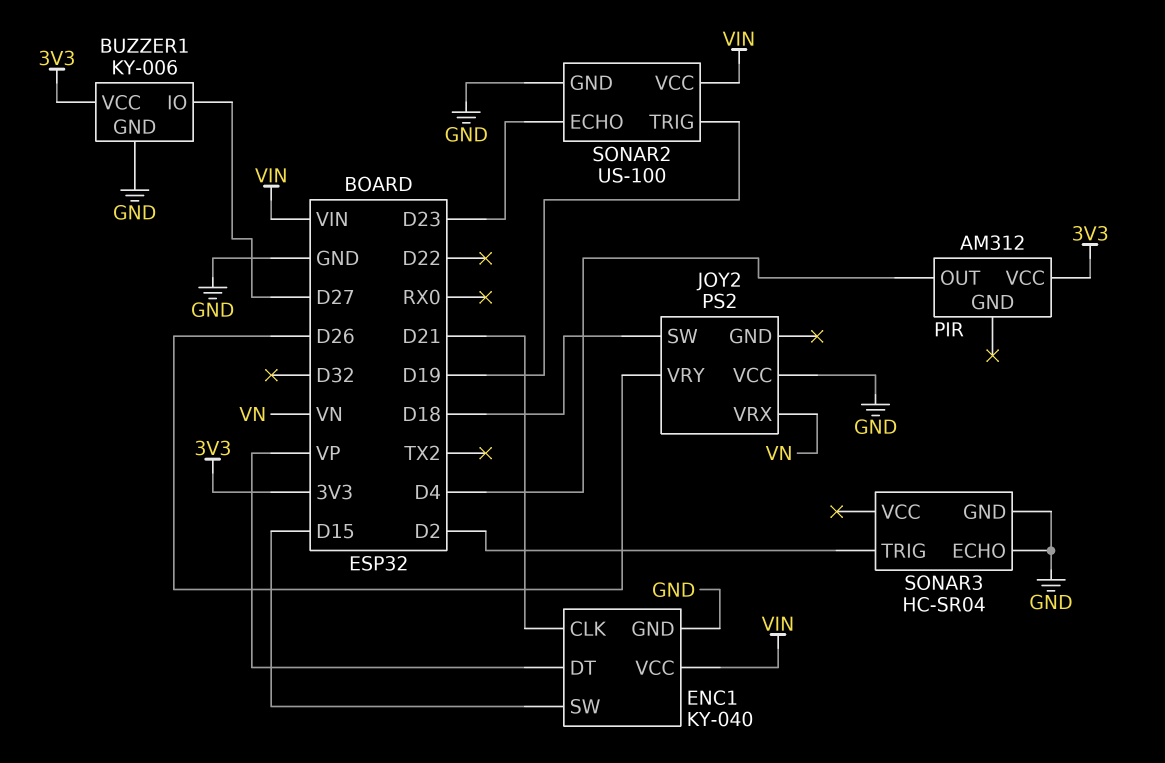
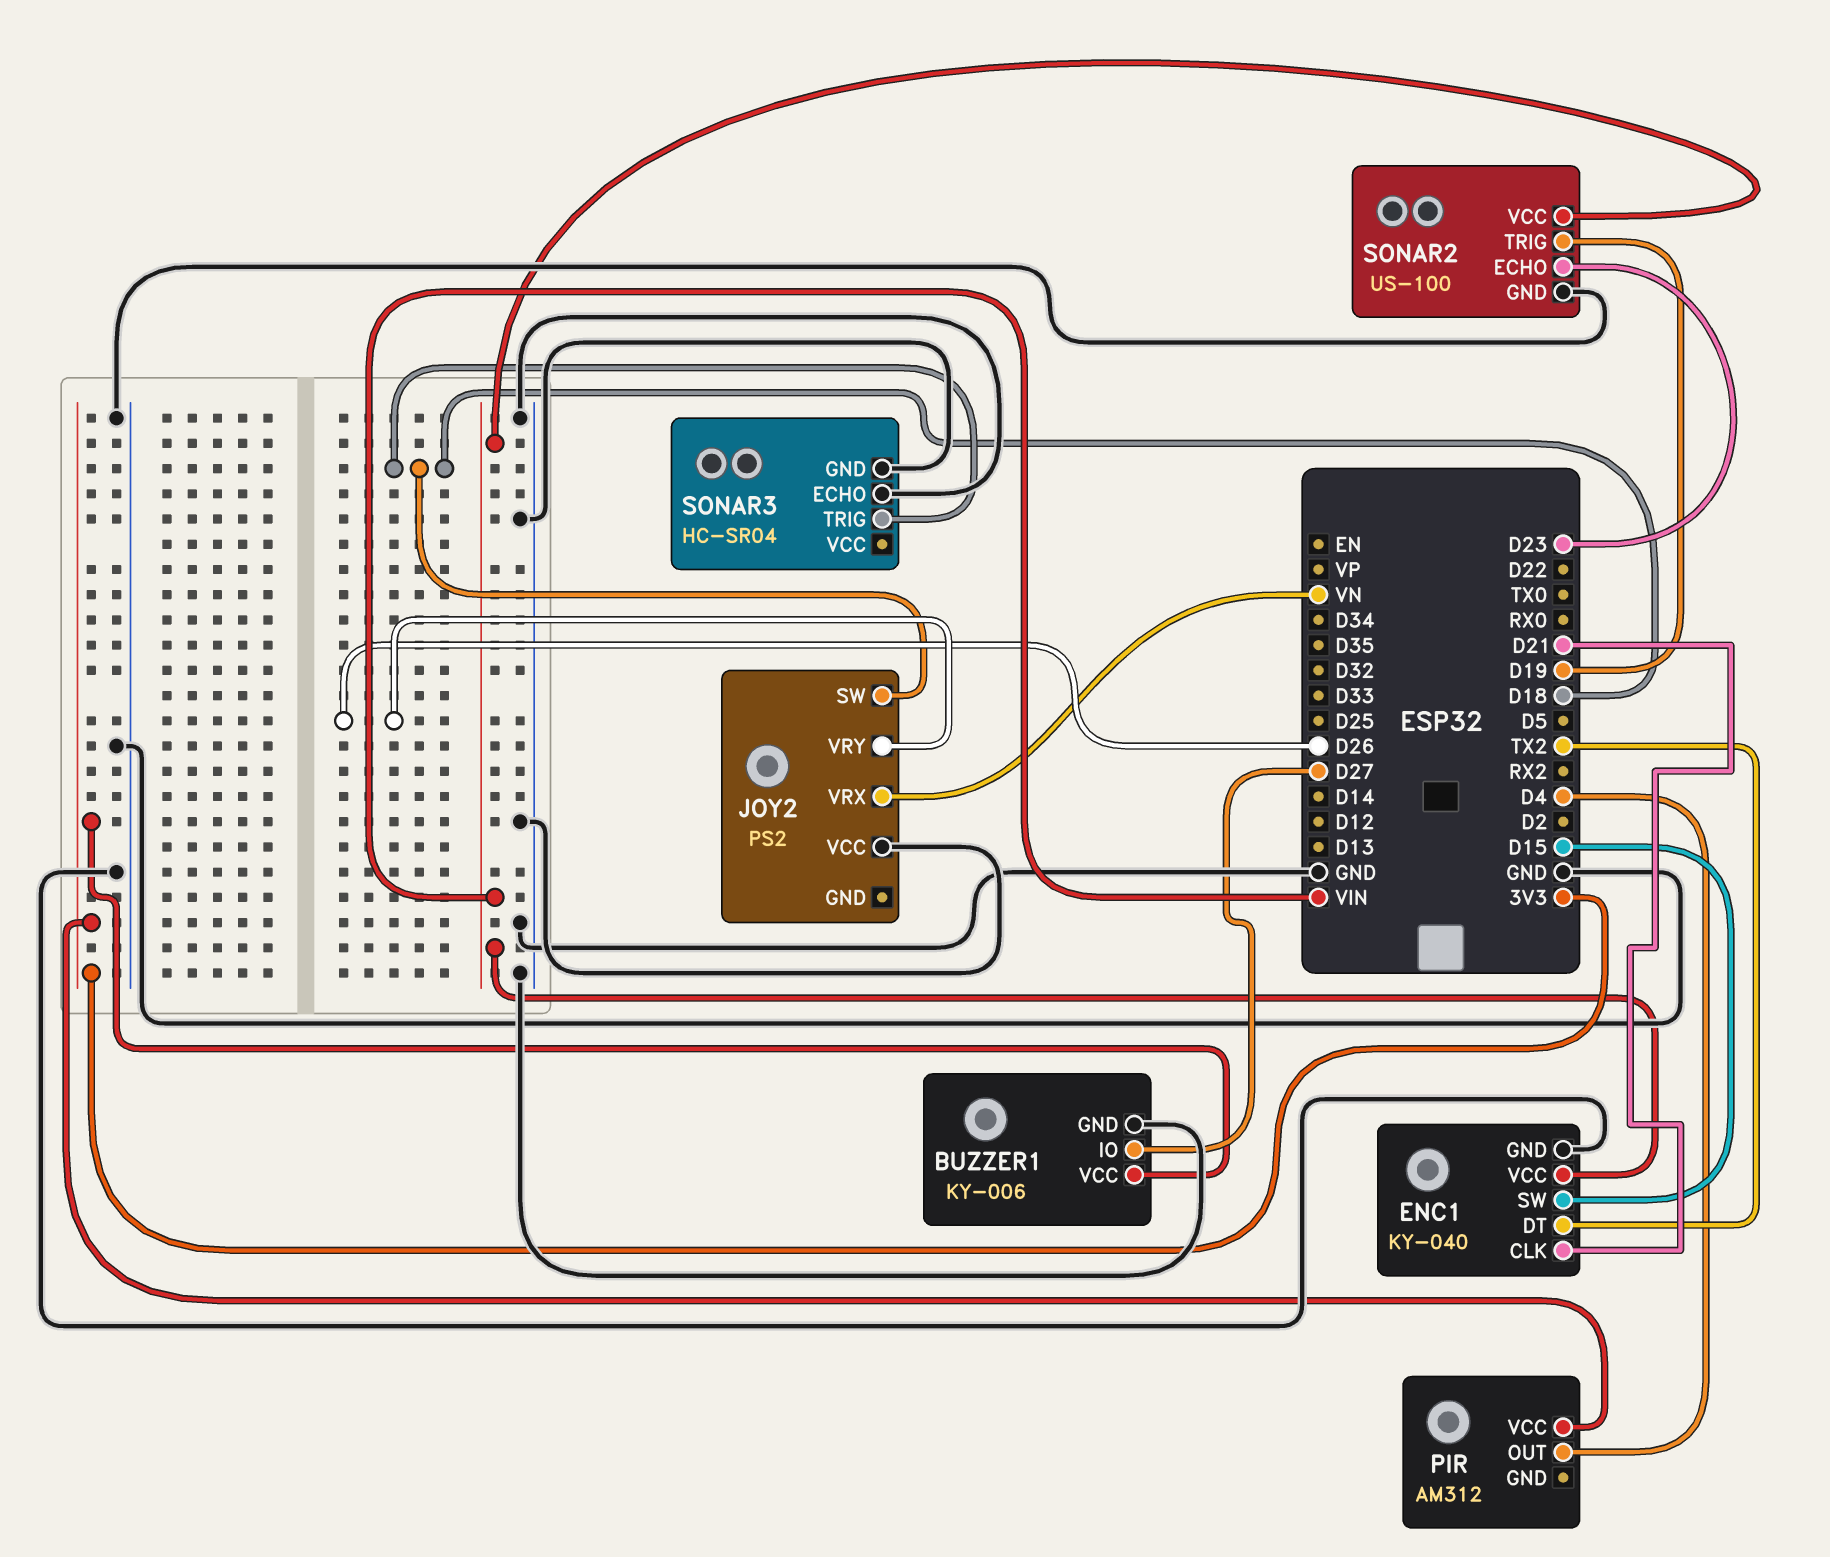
ENC1 pin DT: VP -> TX2
SONAR3 pin TRIG: D2 -> D18

